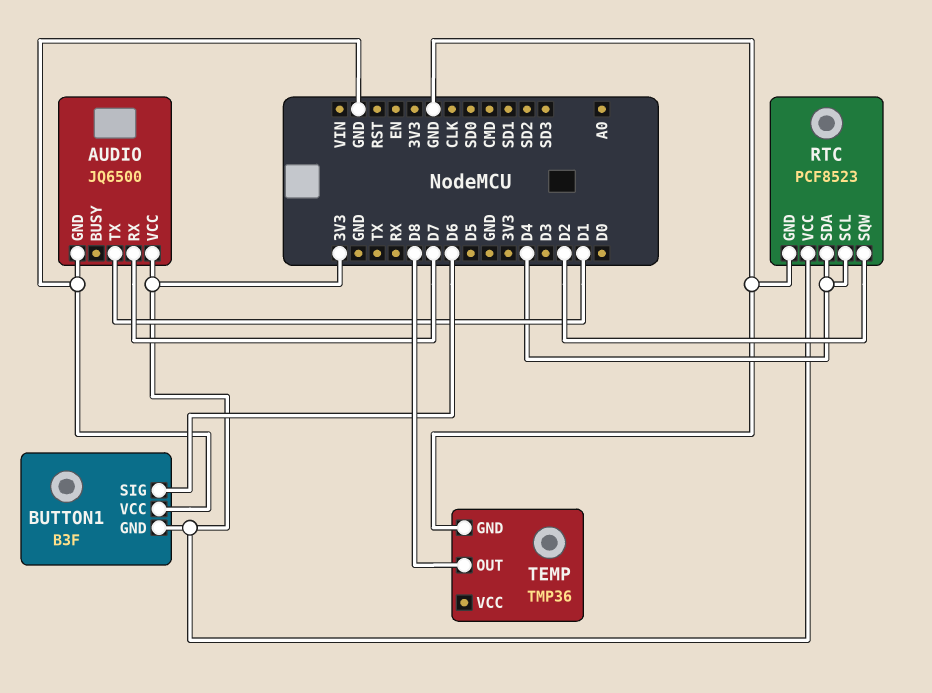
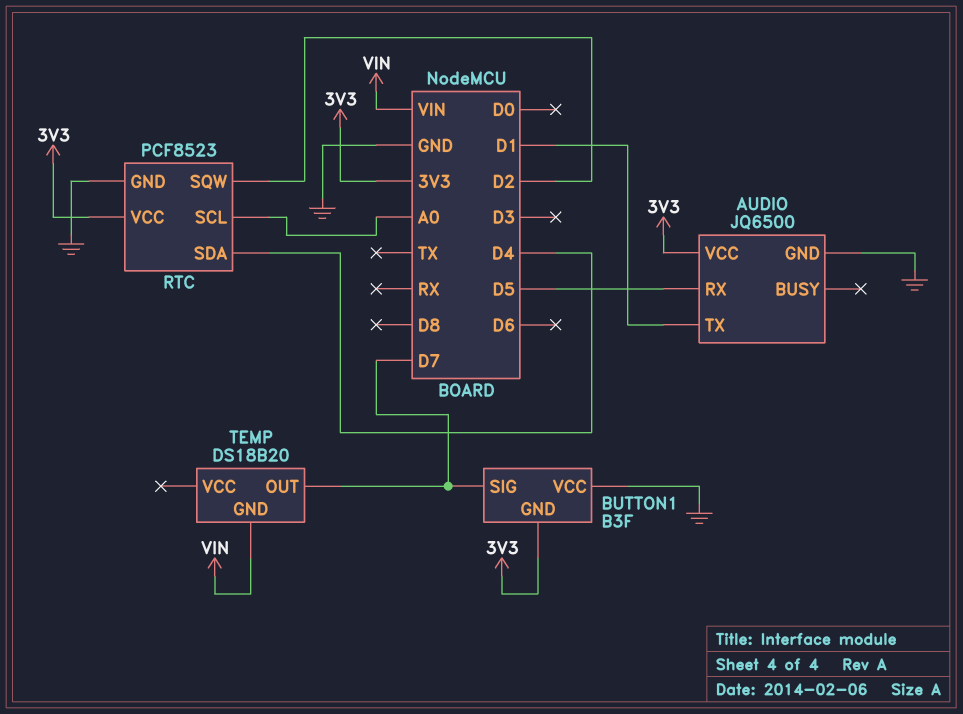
AUDIO pin RX: D7 -> D5
BUTTON1 pin SIG: D6 -> D7
RTC pin SCL: D4 -> A0
TEMP: TMP36 -> DS18B20
TEMP pin GND: GND -> VIN
TEMP pin OUT: D8 -> D7

